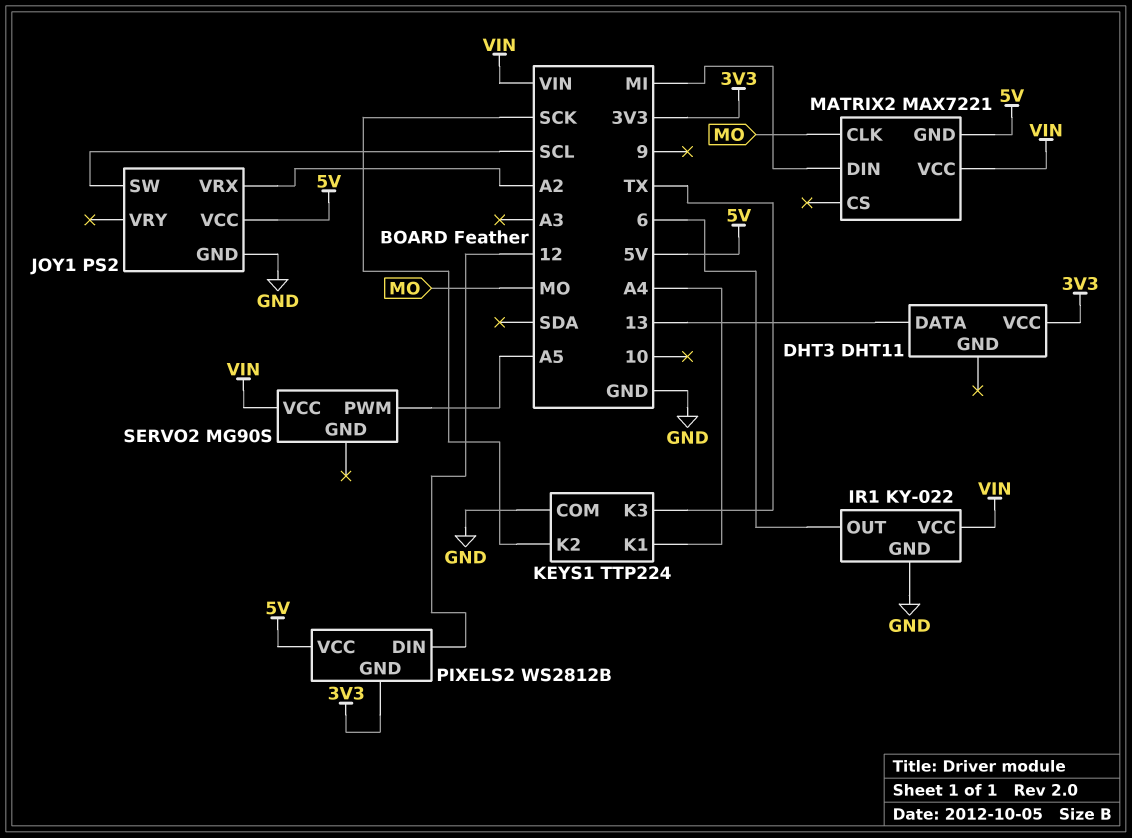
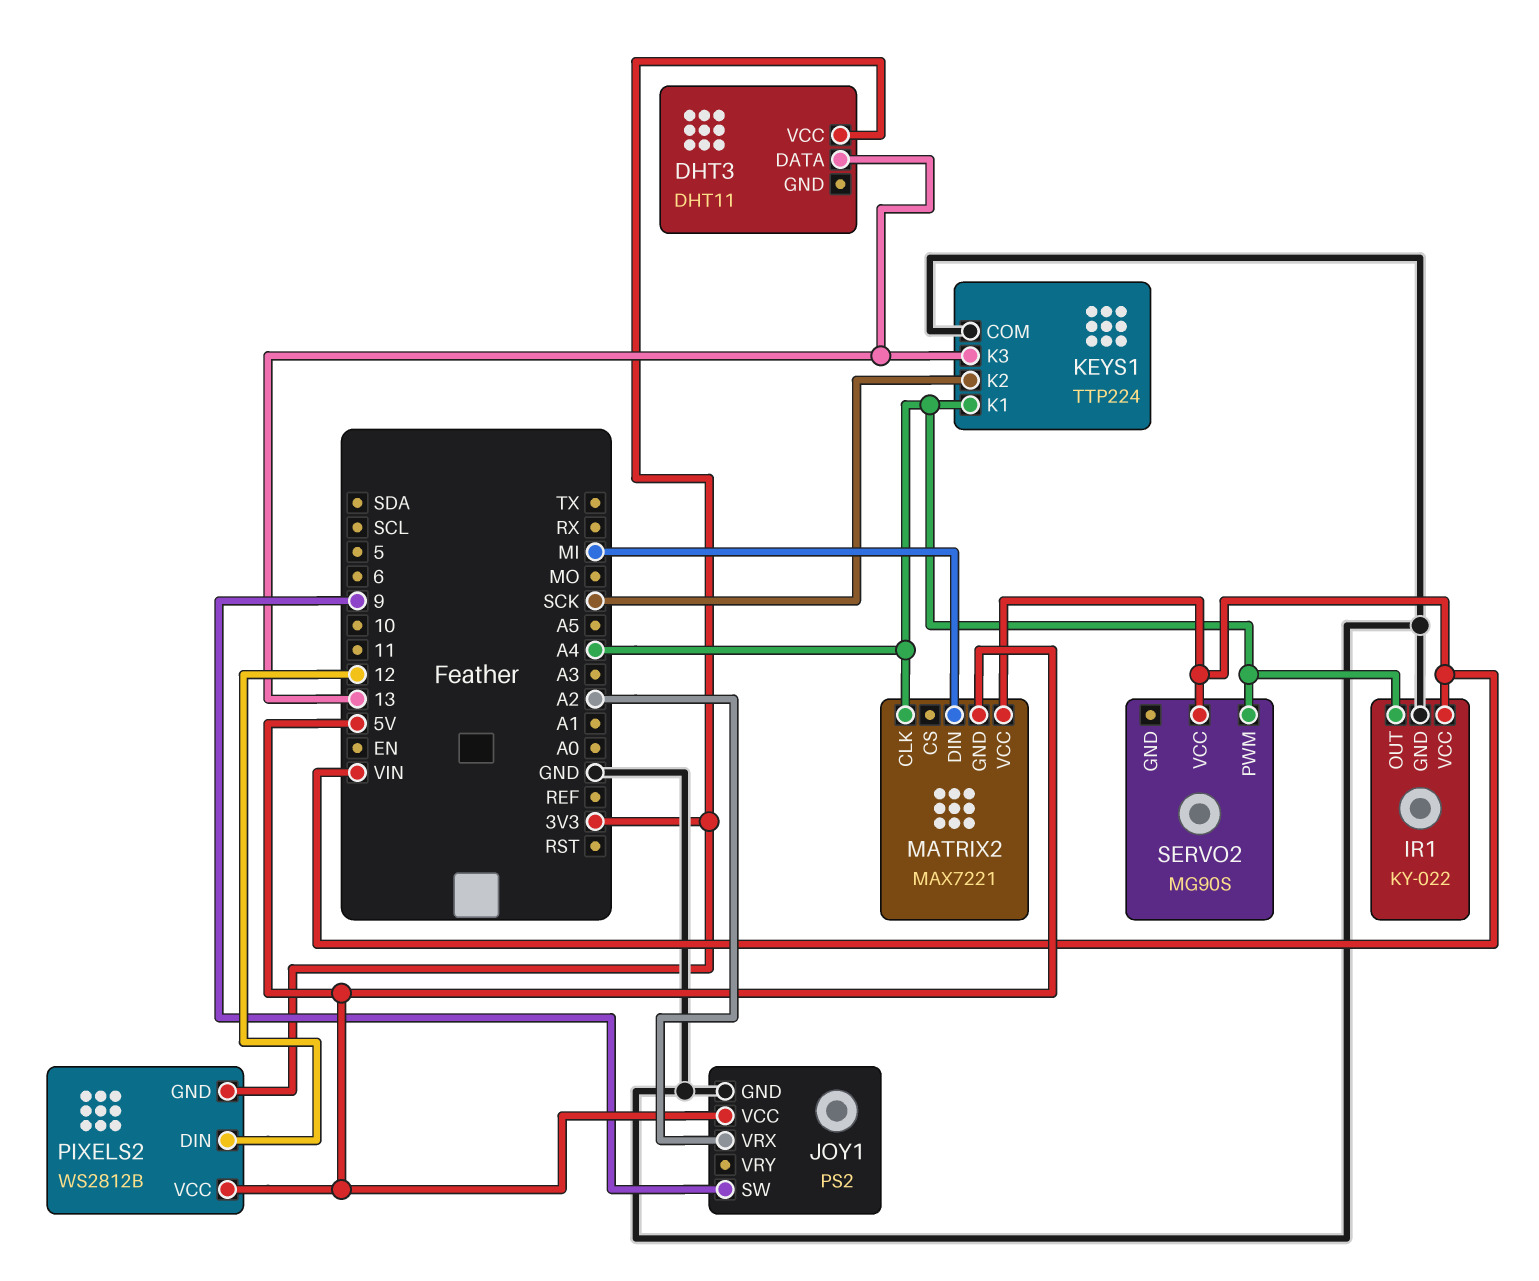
IR1 pin OUT: 6 -> A4
JOY1 pin SW: SCL -> 9
KEYS1 pin K3: TX -> 13
MATRIX2 pin CLK: MO -> A4
SERVO2 pin PWM: A5 -> A4

